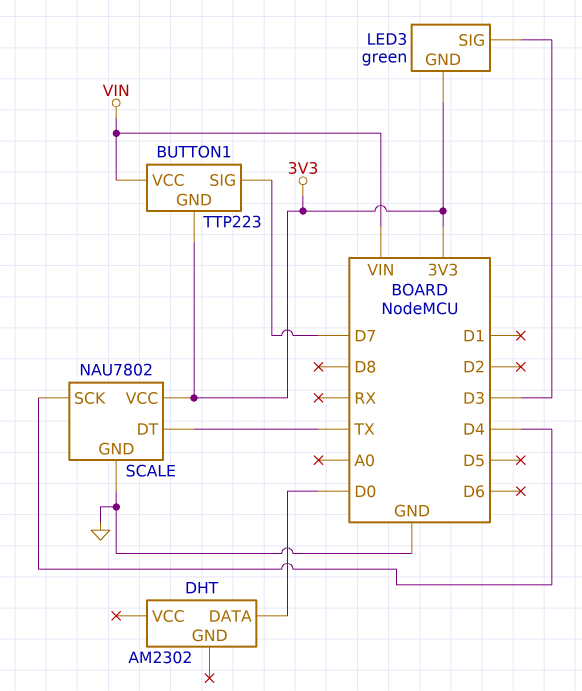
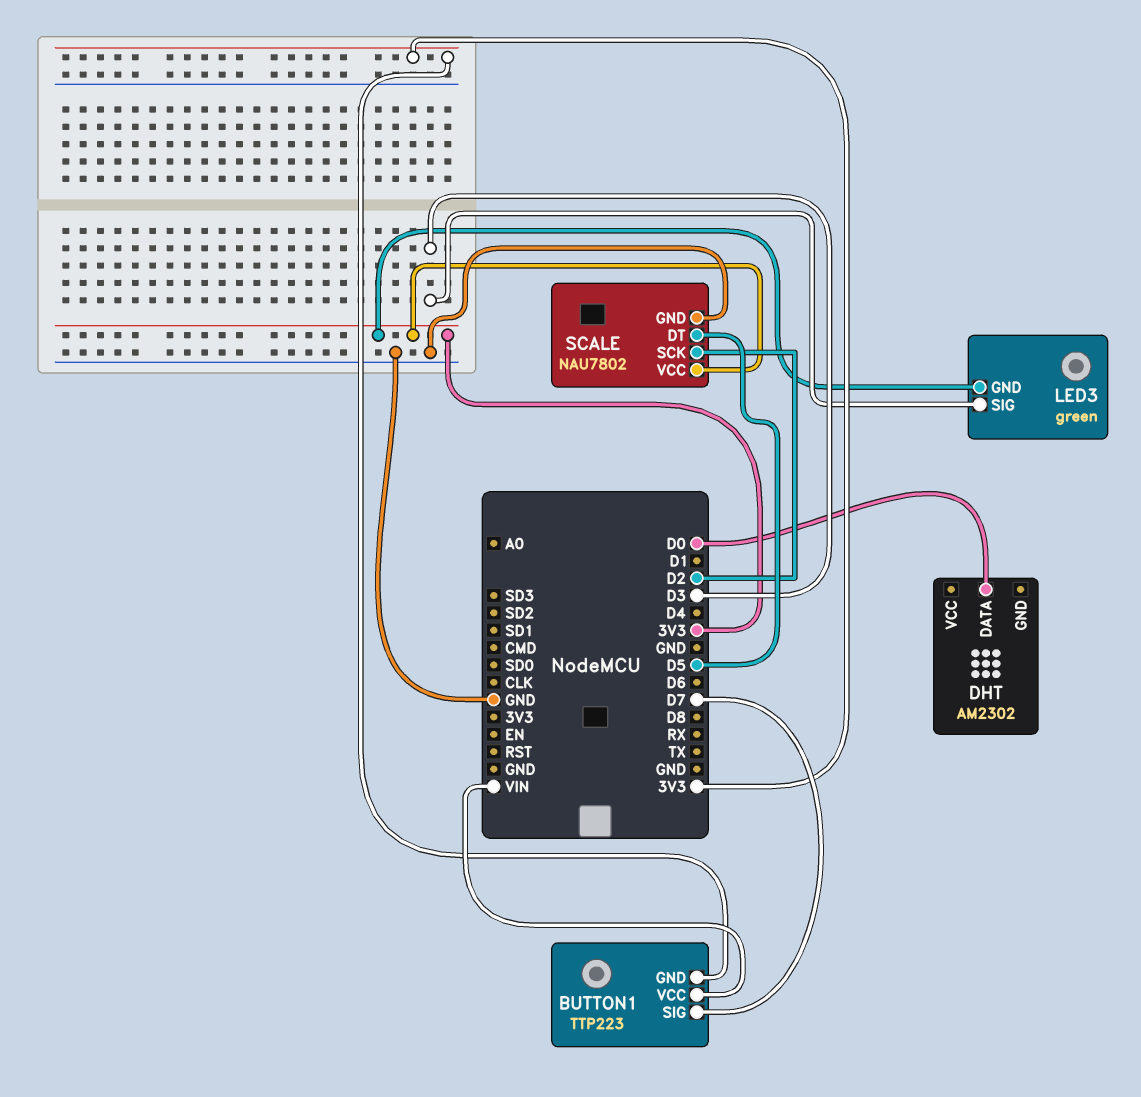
SCALE pin DT: TX -> D5
SCALE pin SCK: D4 -> D2

